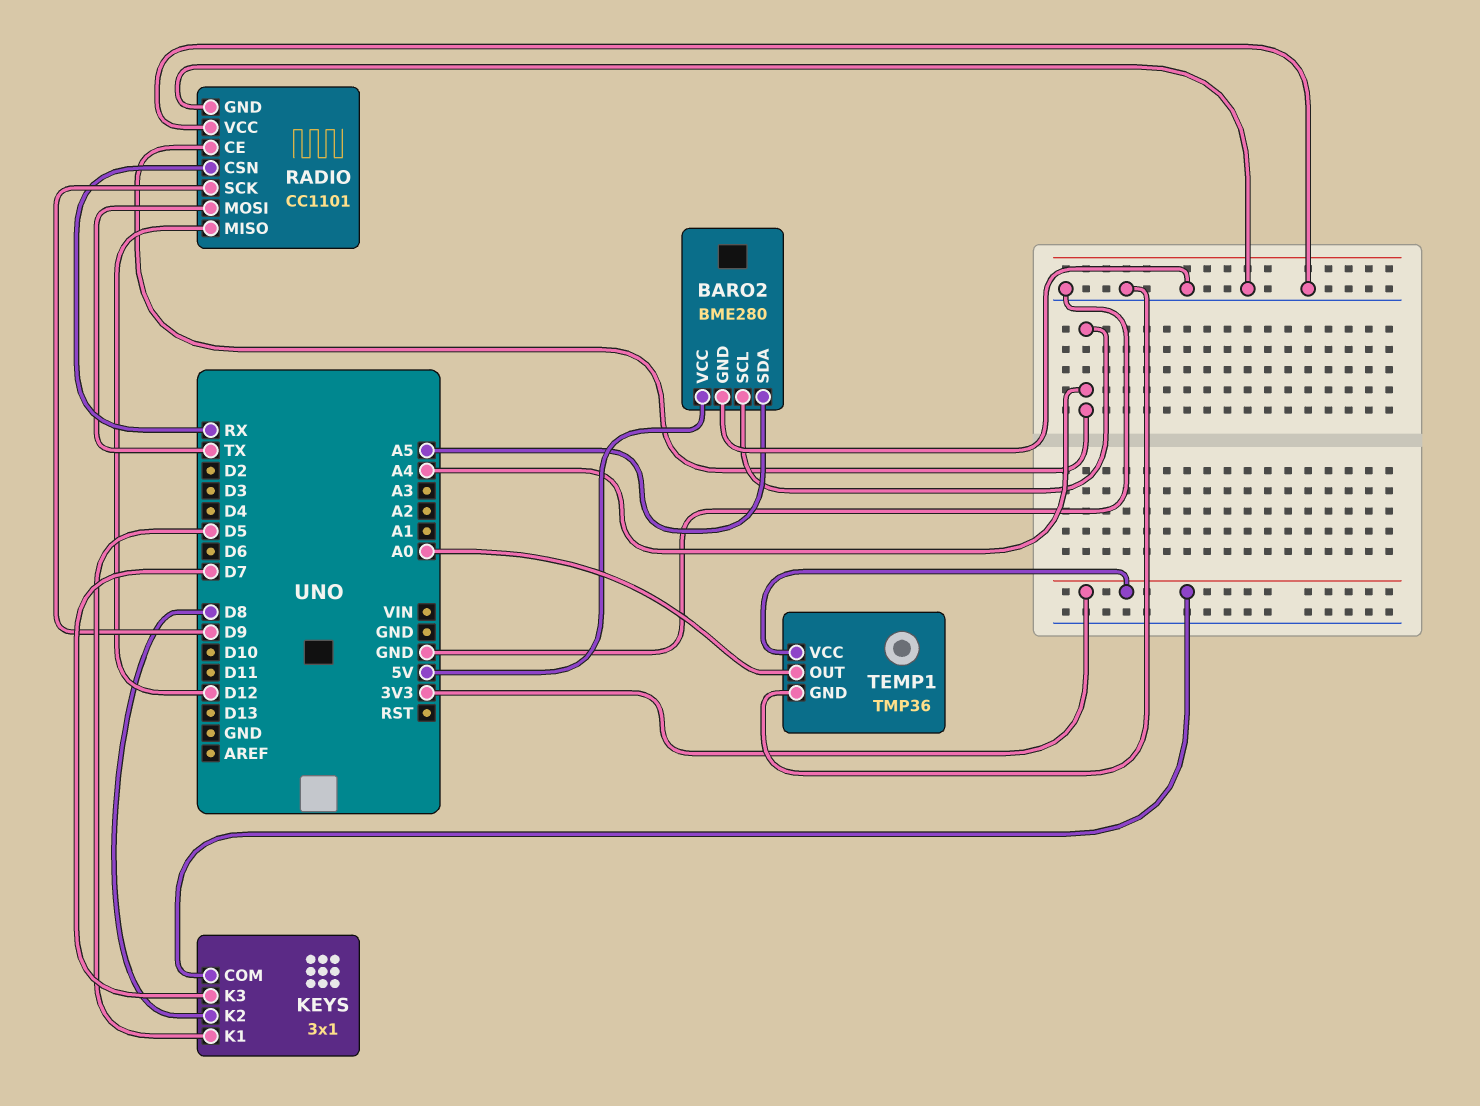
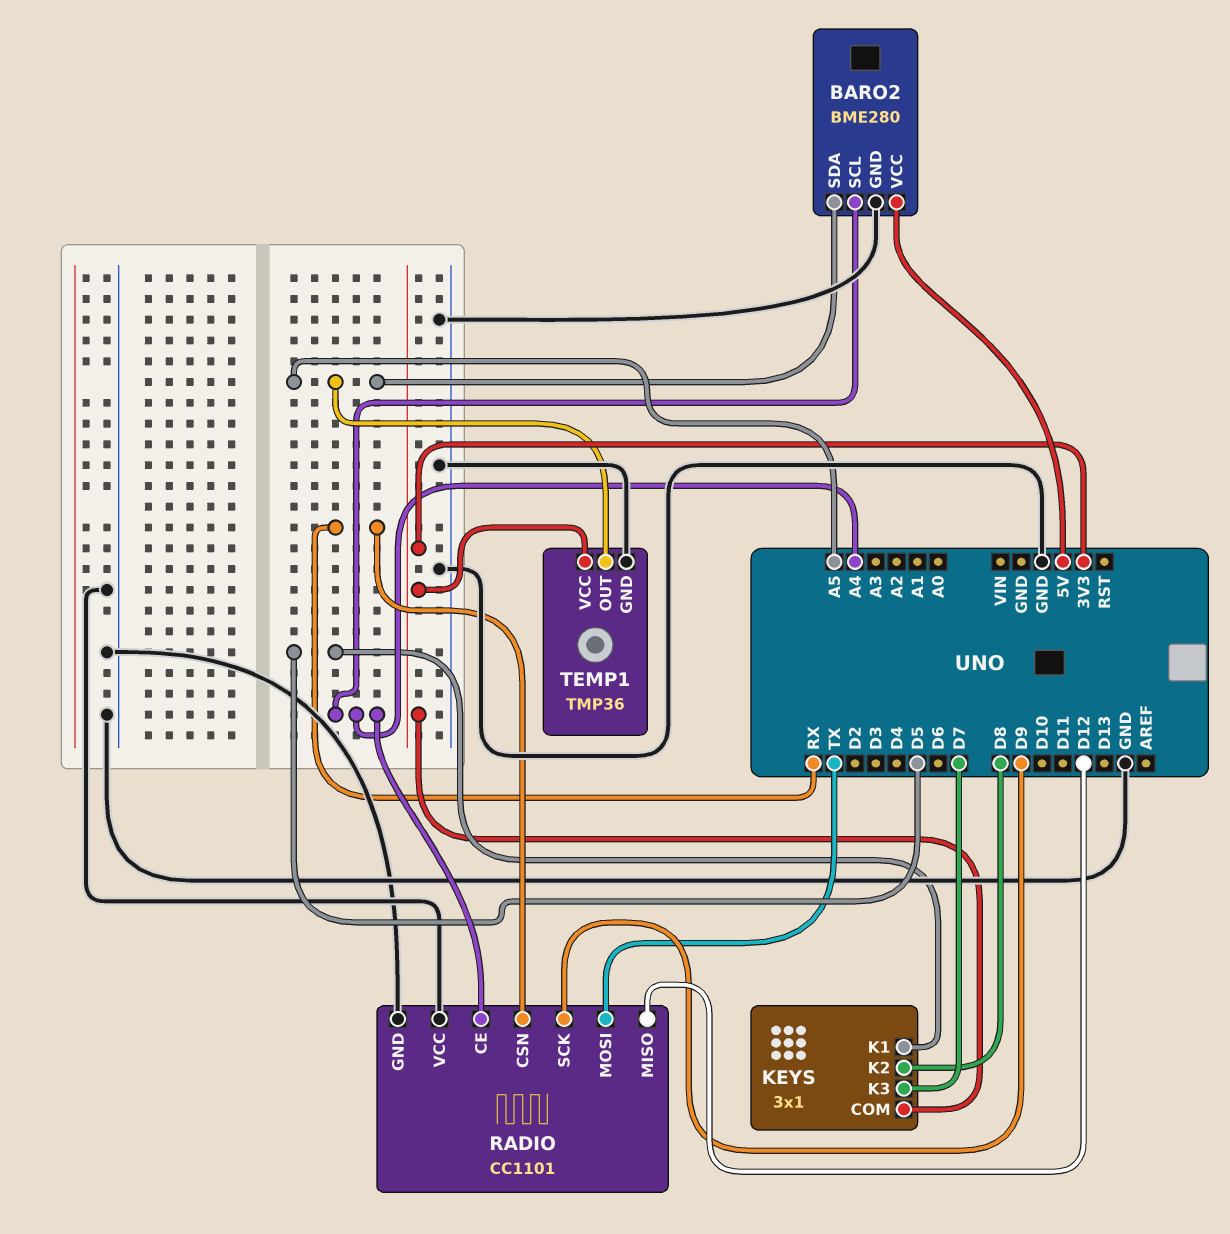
TEMP1 pin OUT: A0 -> A5

